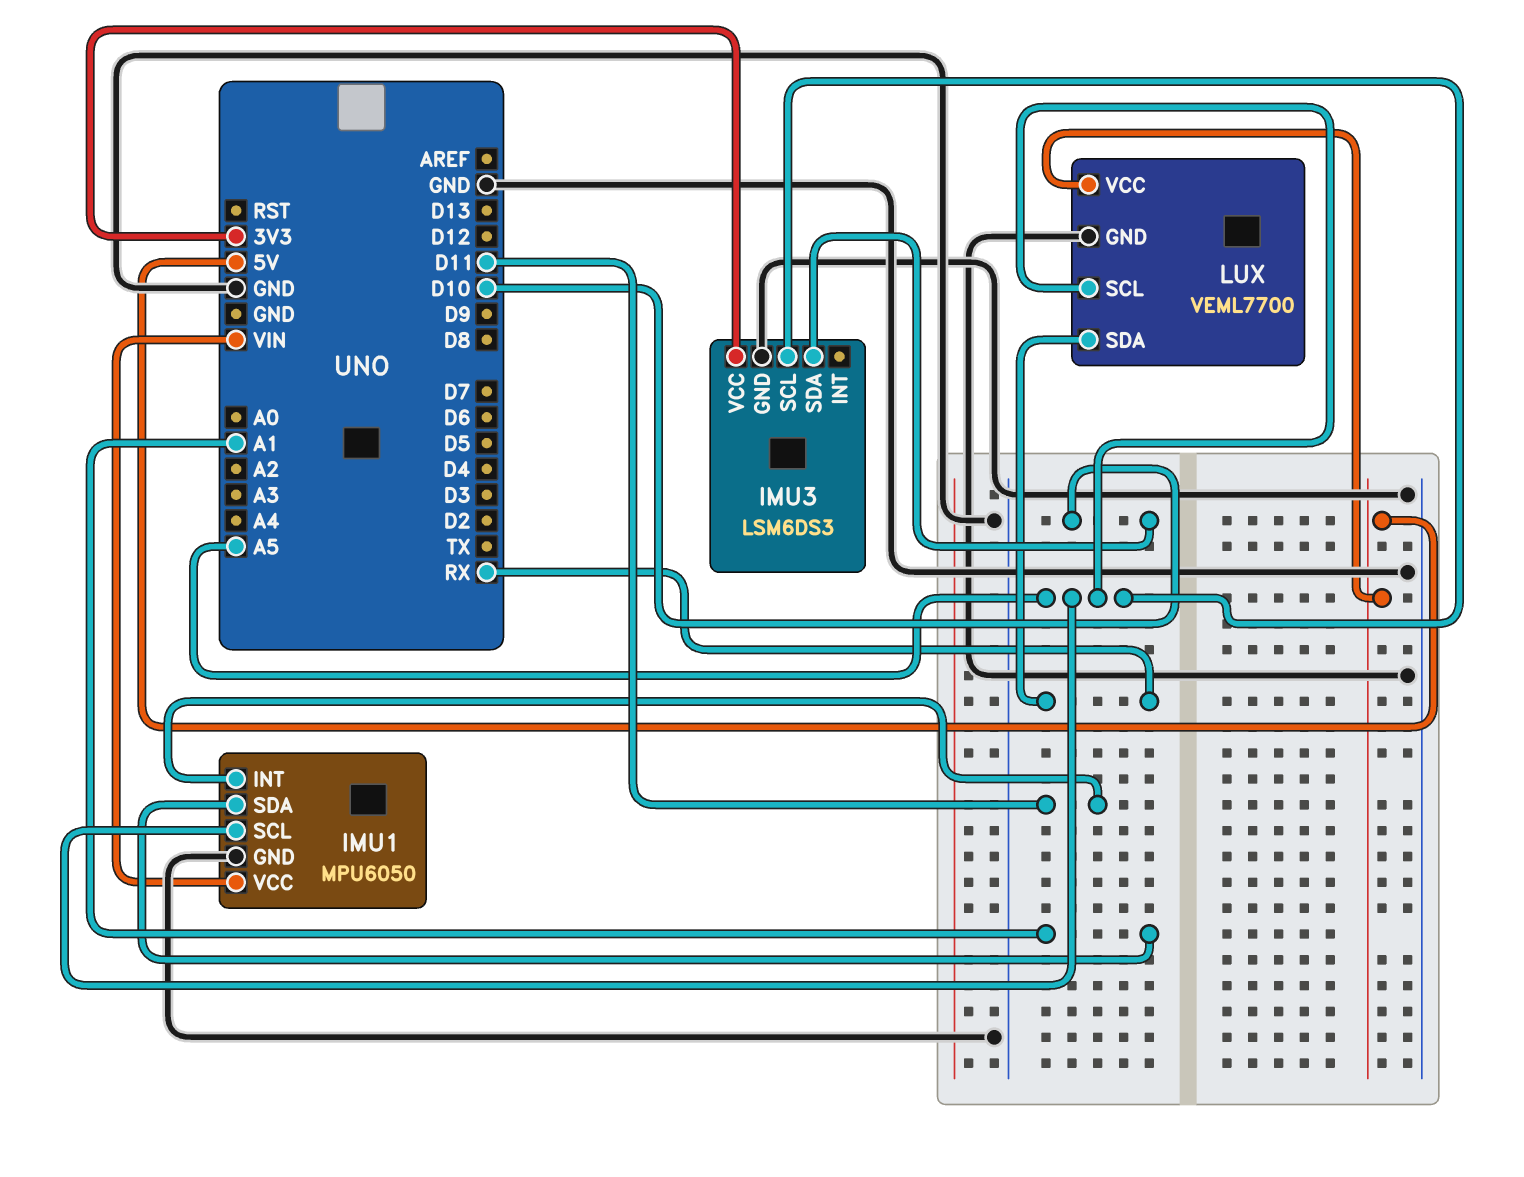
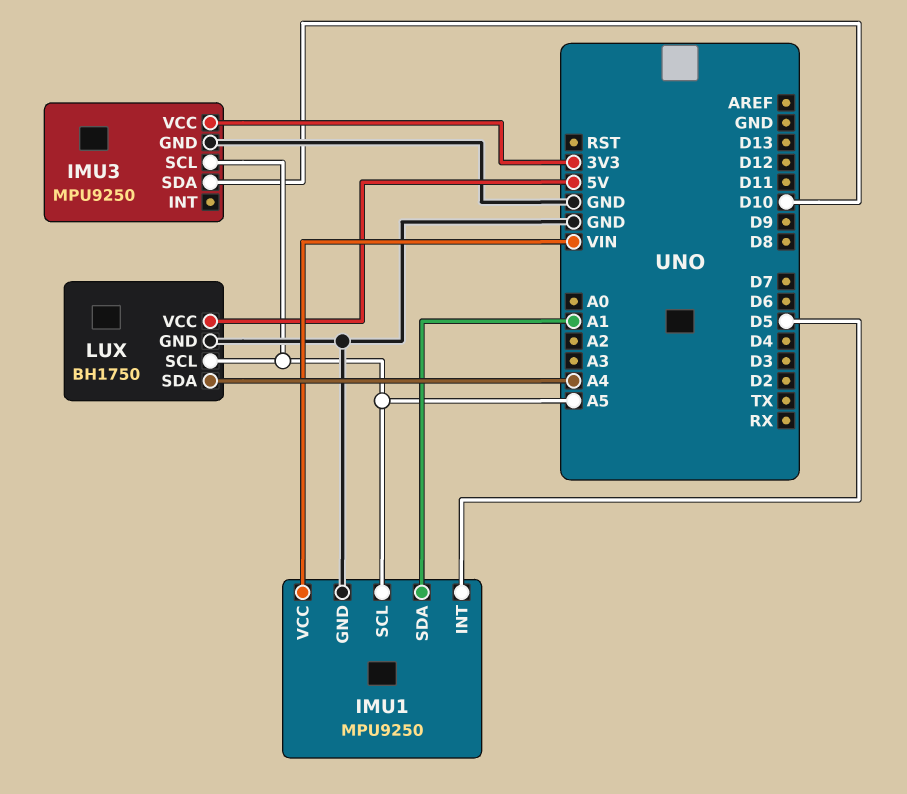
IMU1: MPU6050 -> MPU9250
IMU1 pin INT: D11 -> D5
IMU3: LSM6DS3 -> MPU9250
LUX: VEML7700 -> BH1750
LUX pin SDA: RX -> A4

